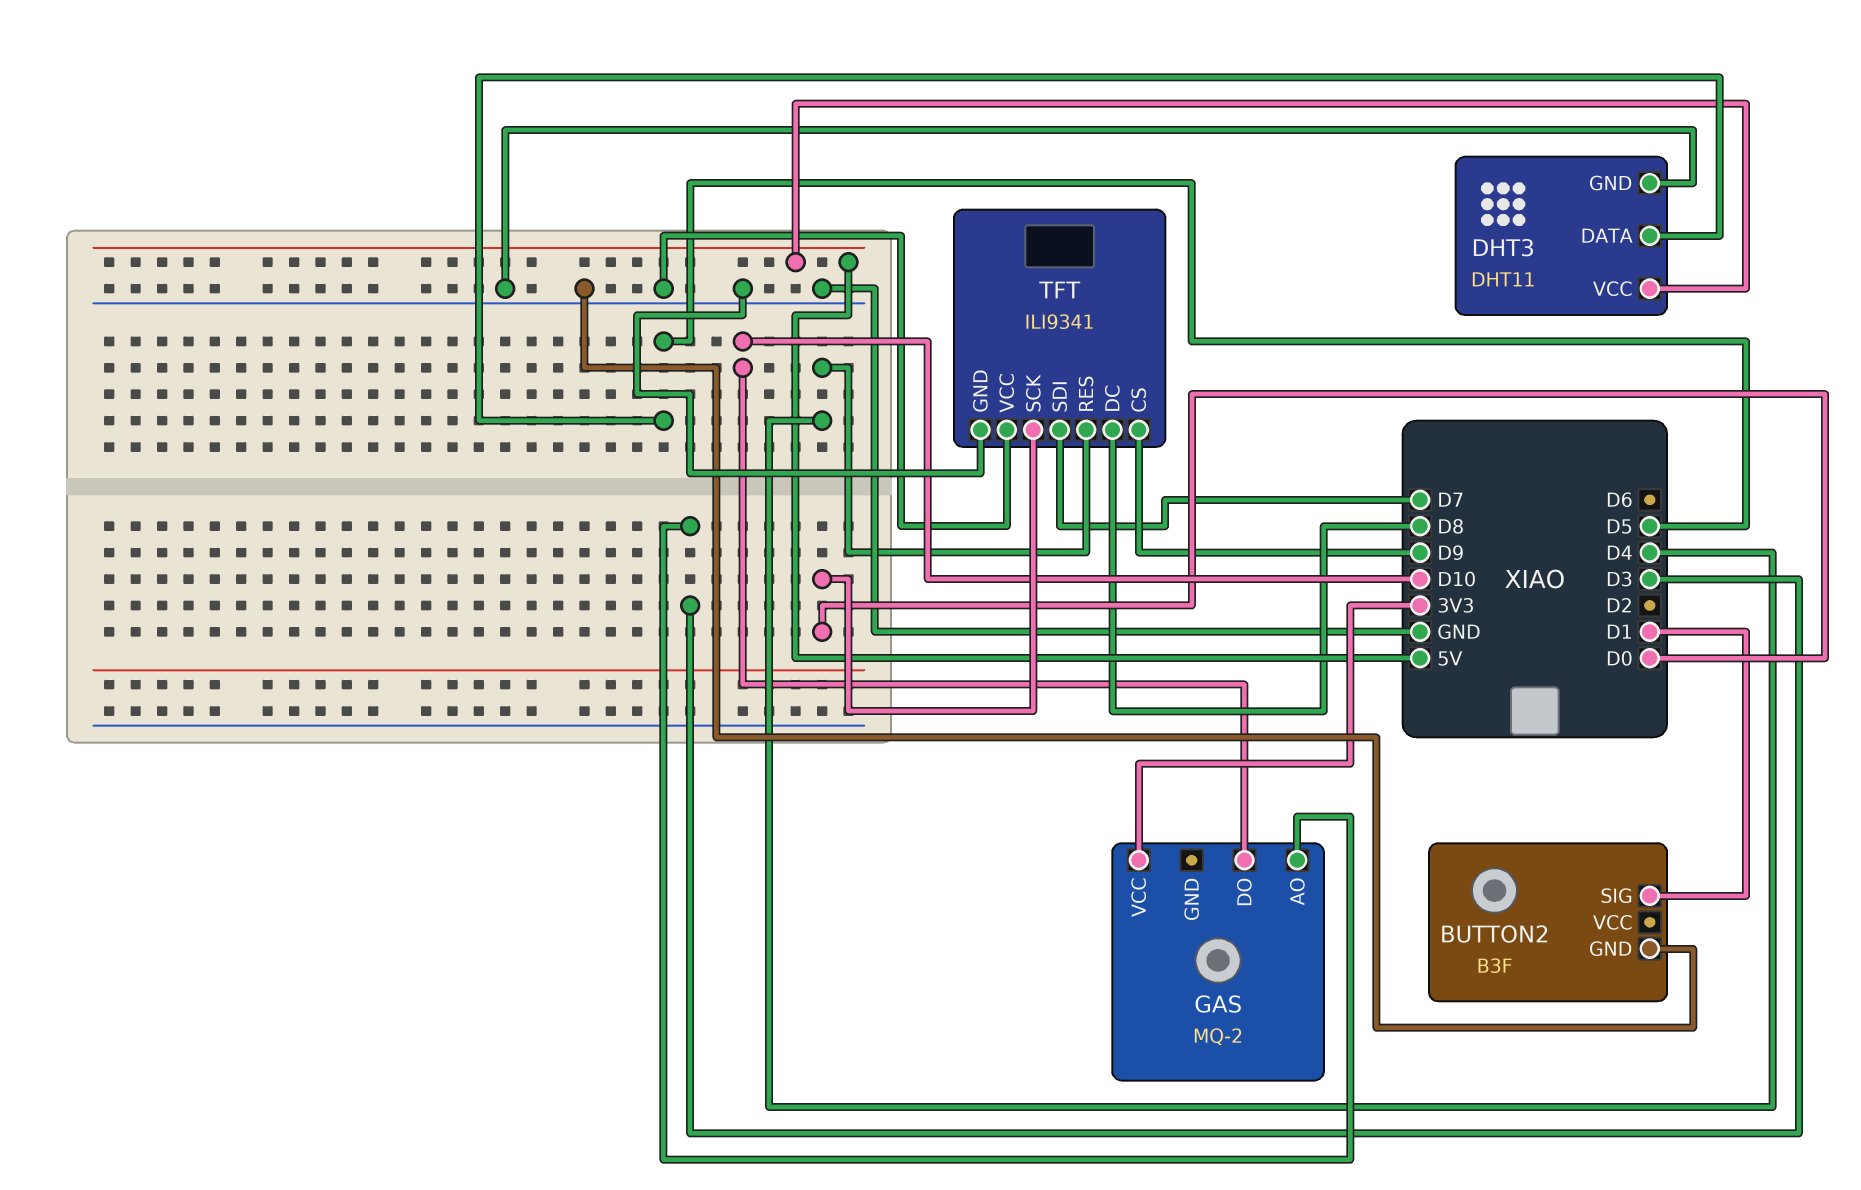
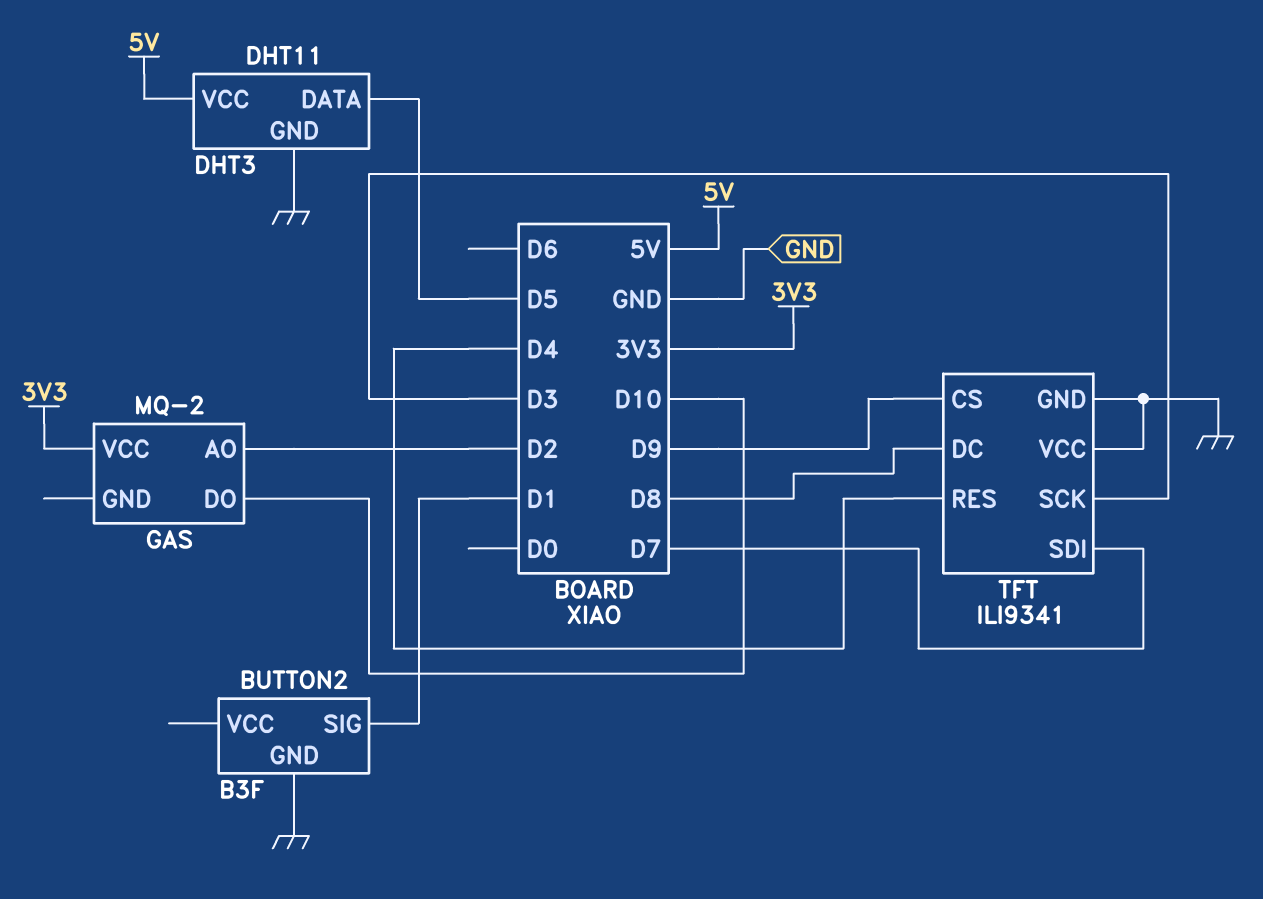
GAS pin AO: D3 -> D2
TFT pin SCK: D0 -> D3

